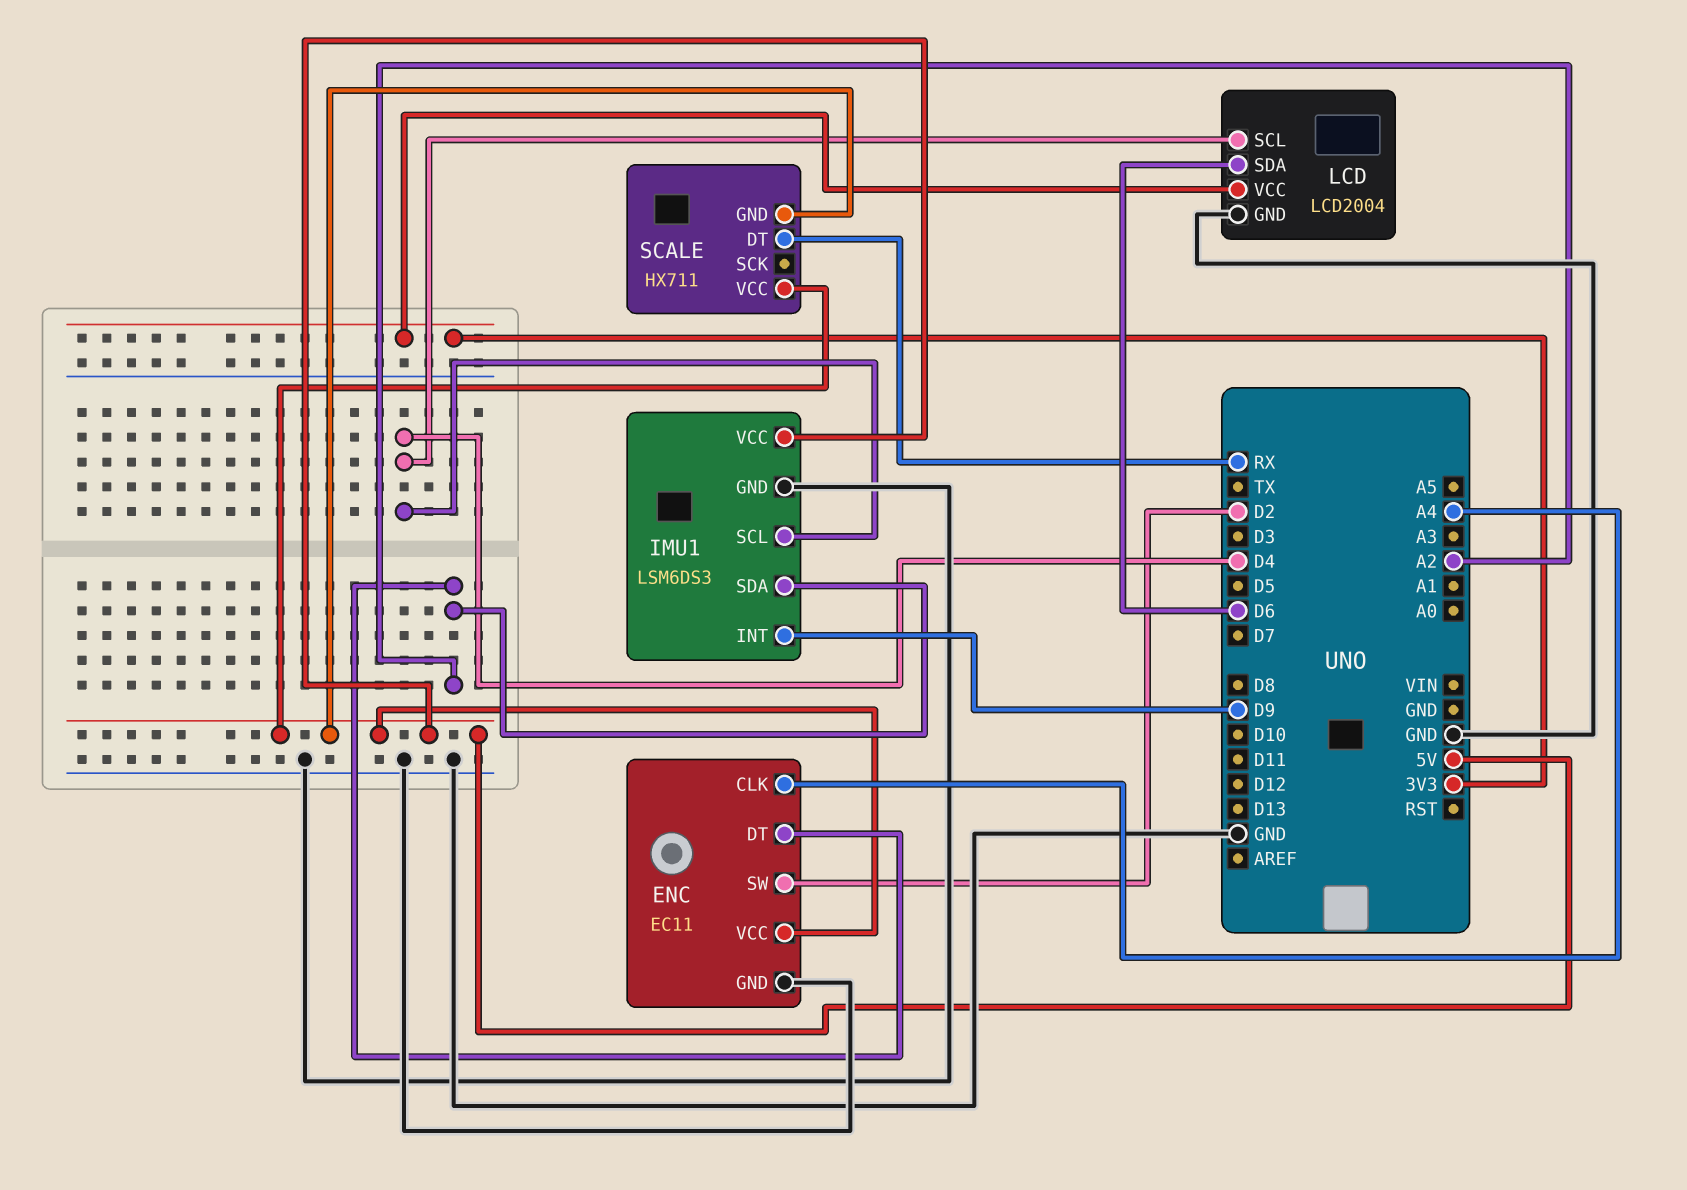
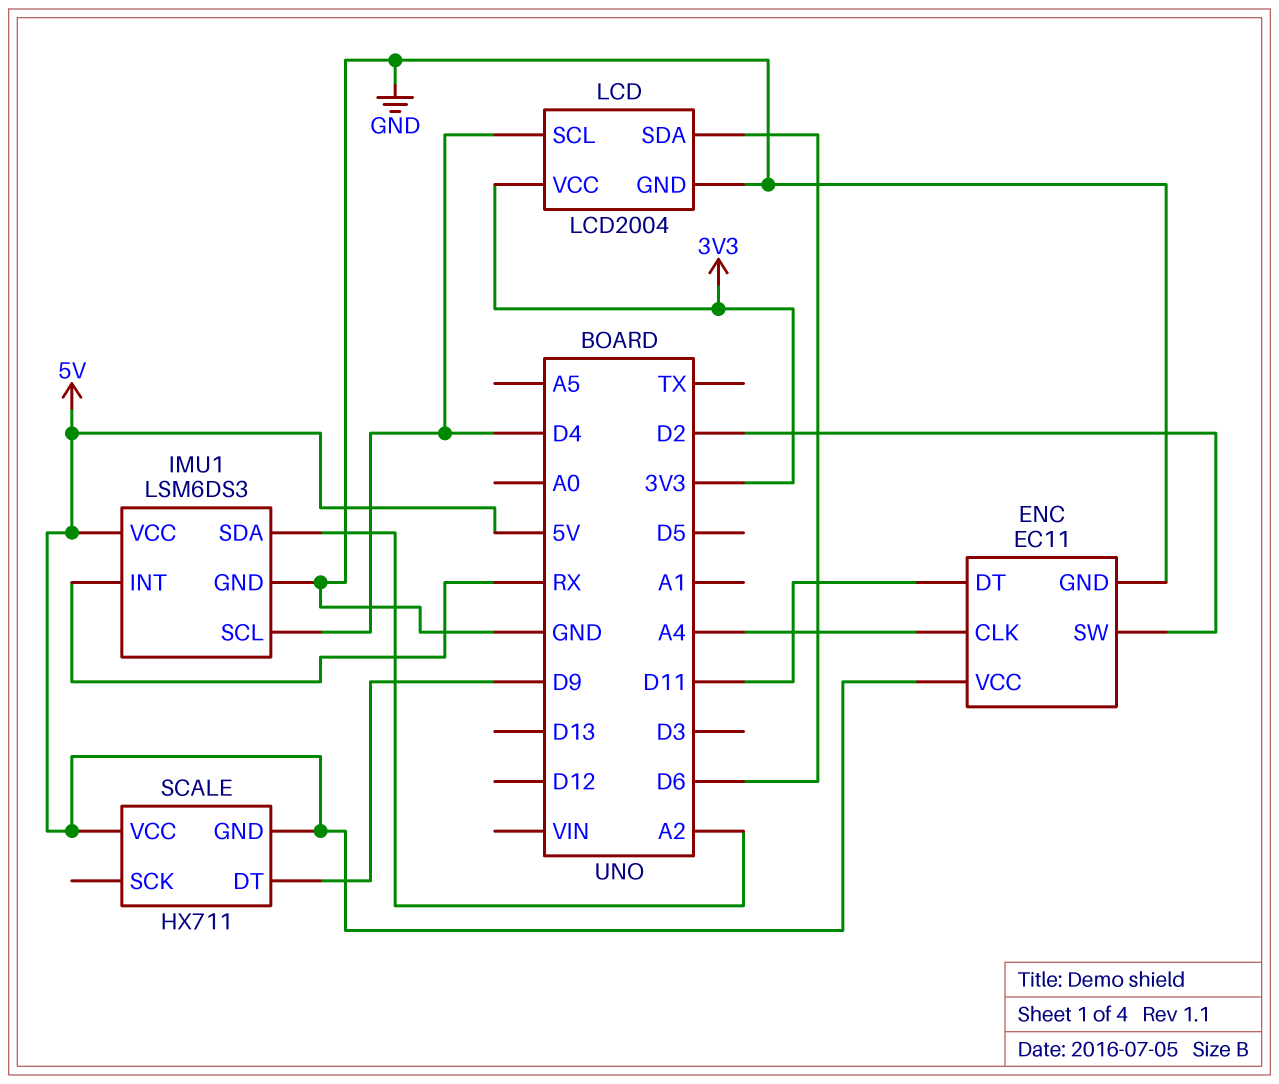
ENC pin DT: A2 -> D11
IMU1 pin INT: D9 -> RX
SCALE pin DT: RX -> D9

